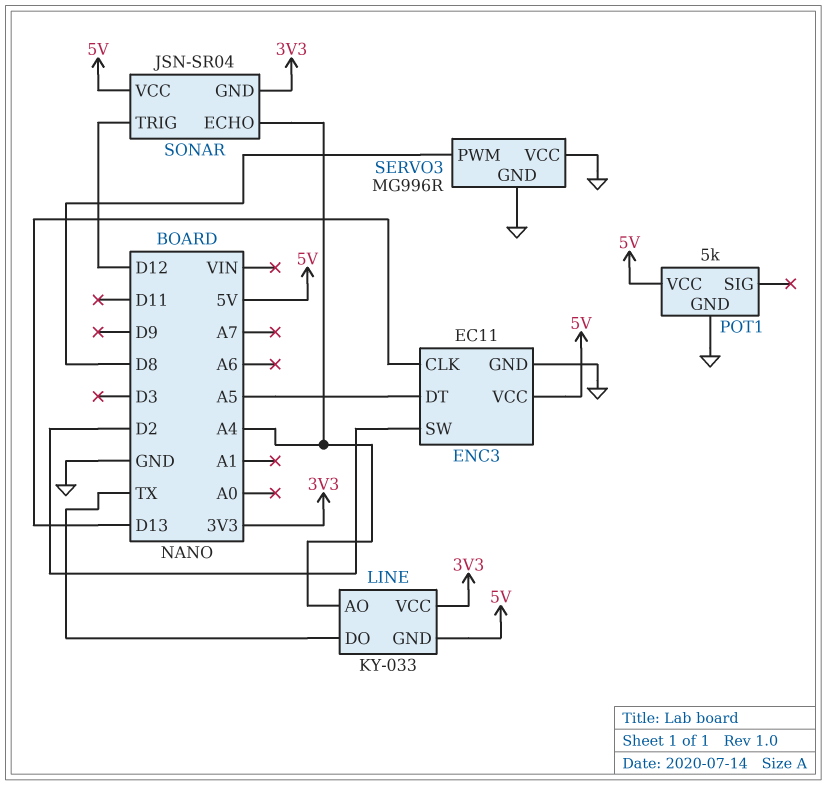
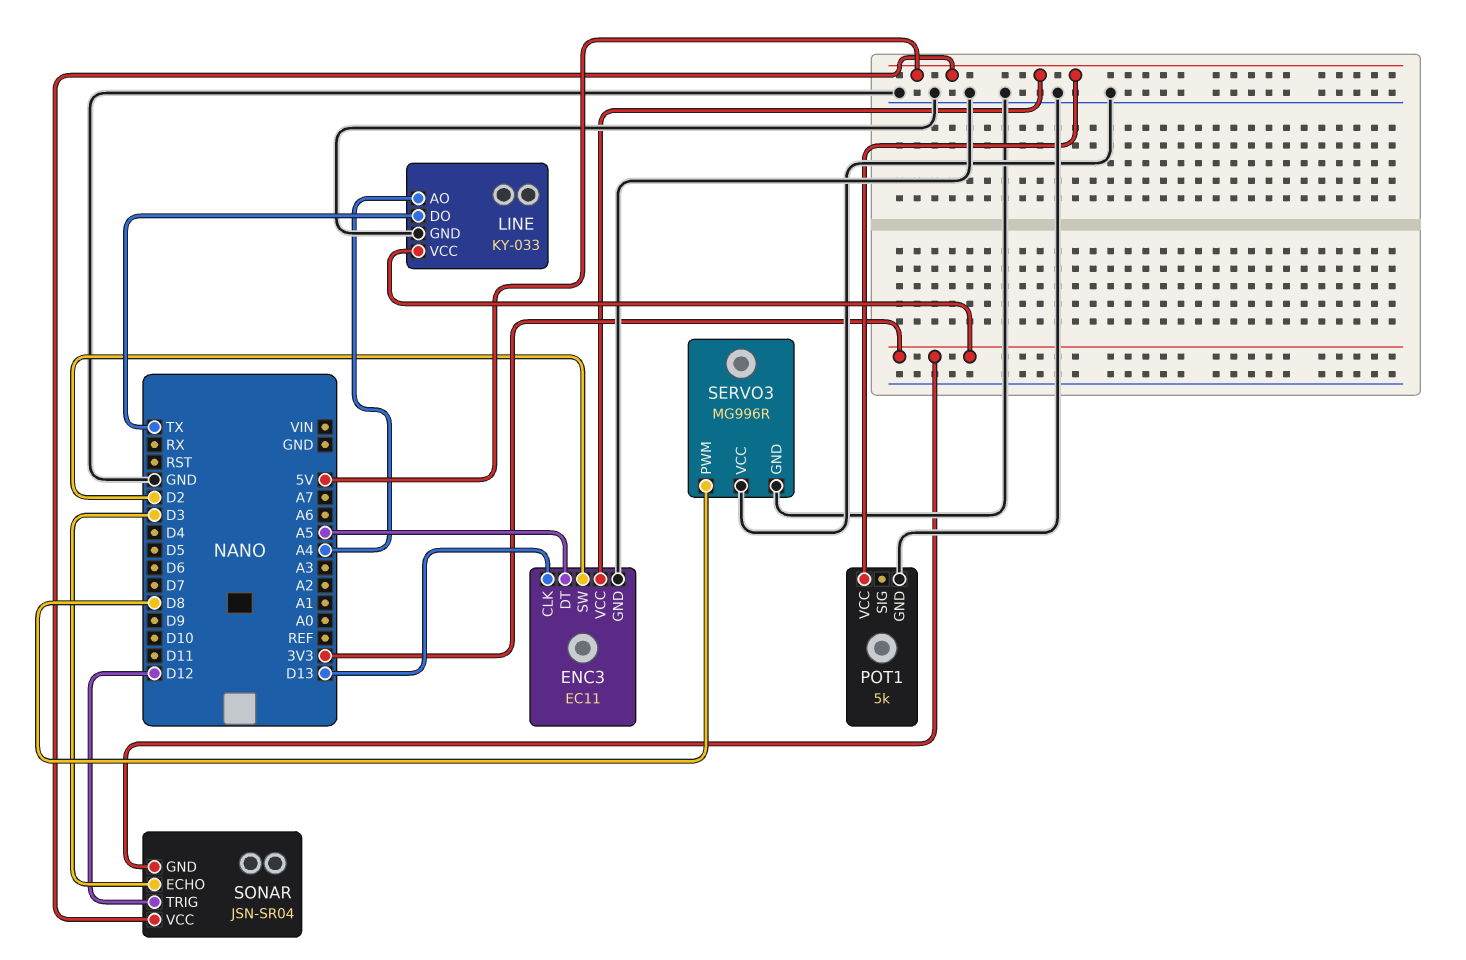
LINE pin GND: 5V -> GND
SONAR pin ECHO: A4 -> D3

